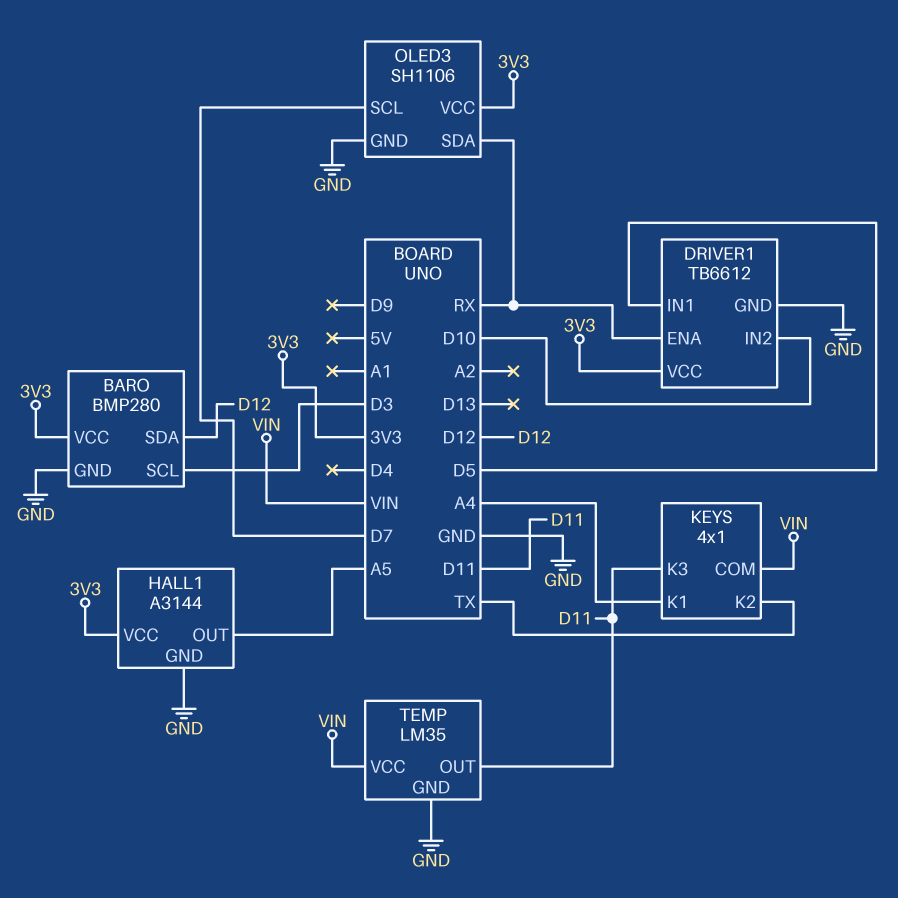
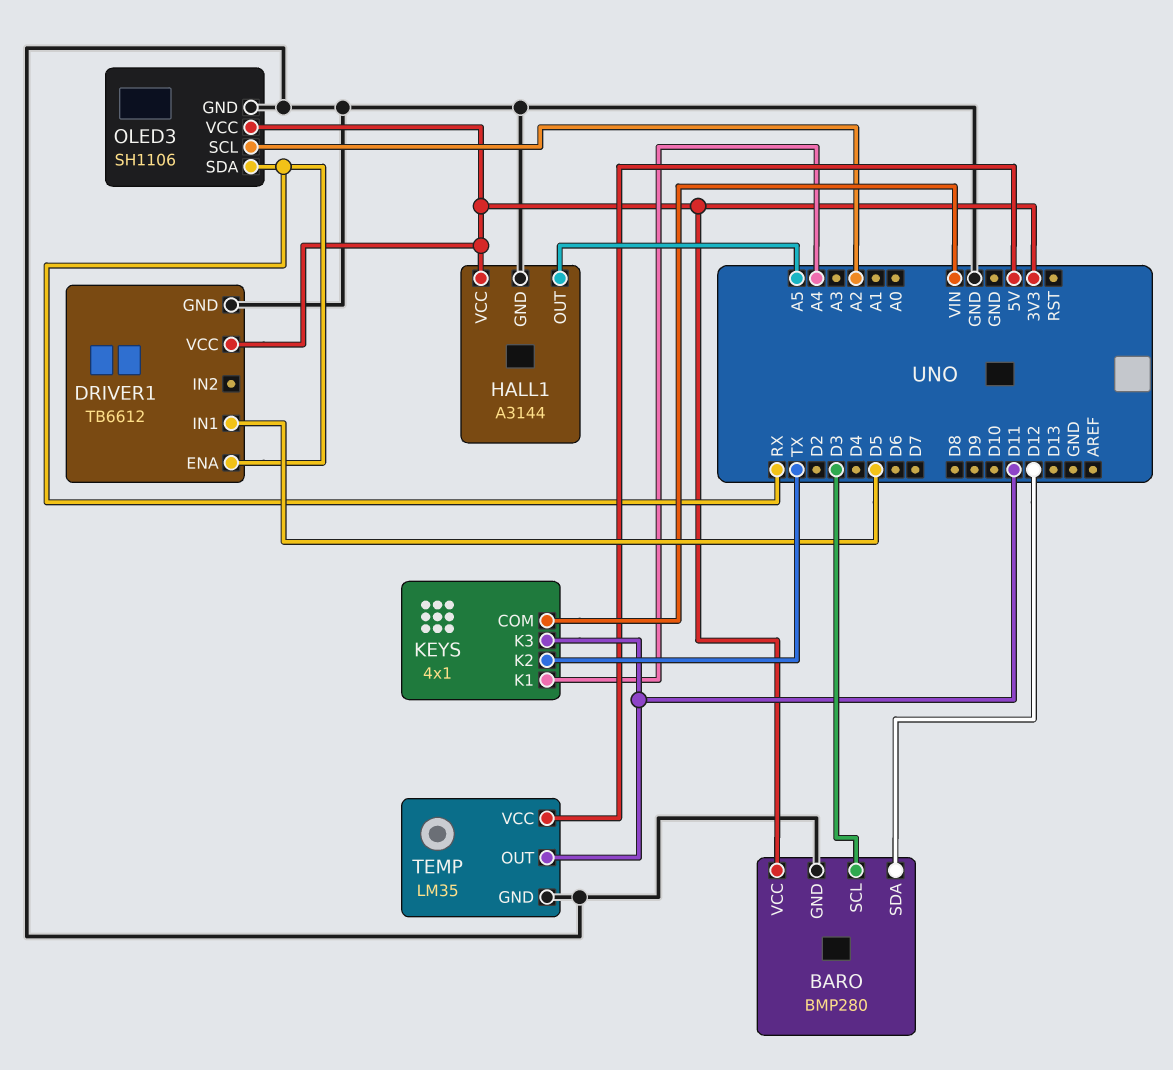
DRIVER1 pin IN2: D10 -> none
OLED3 pin SCL: D7 -> A2
TEMP pin VCC: VIN -> 5V

